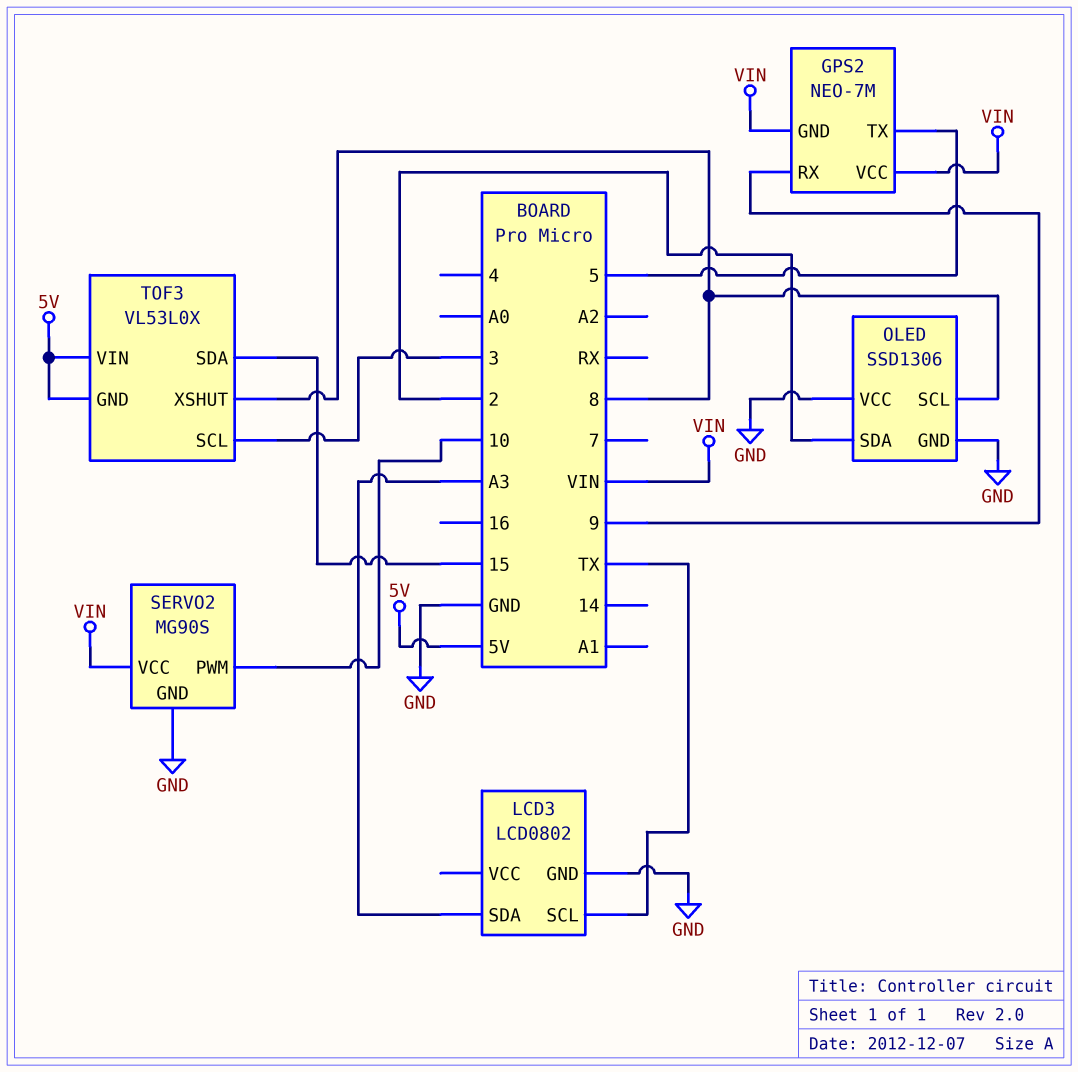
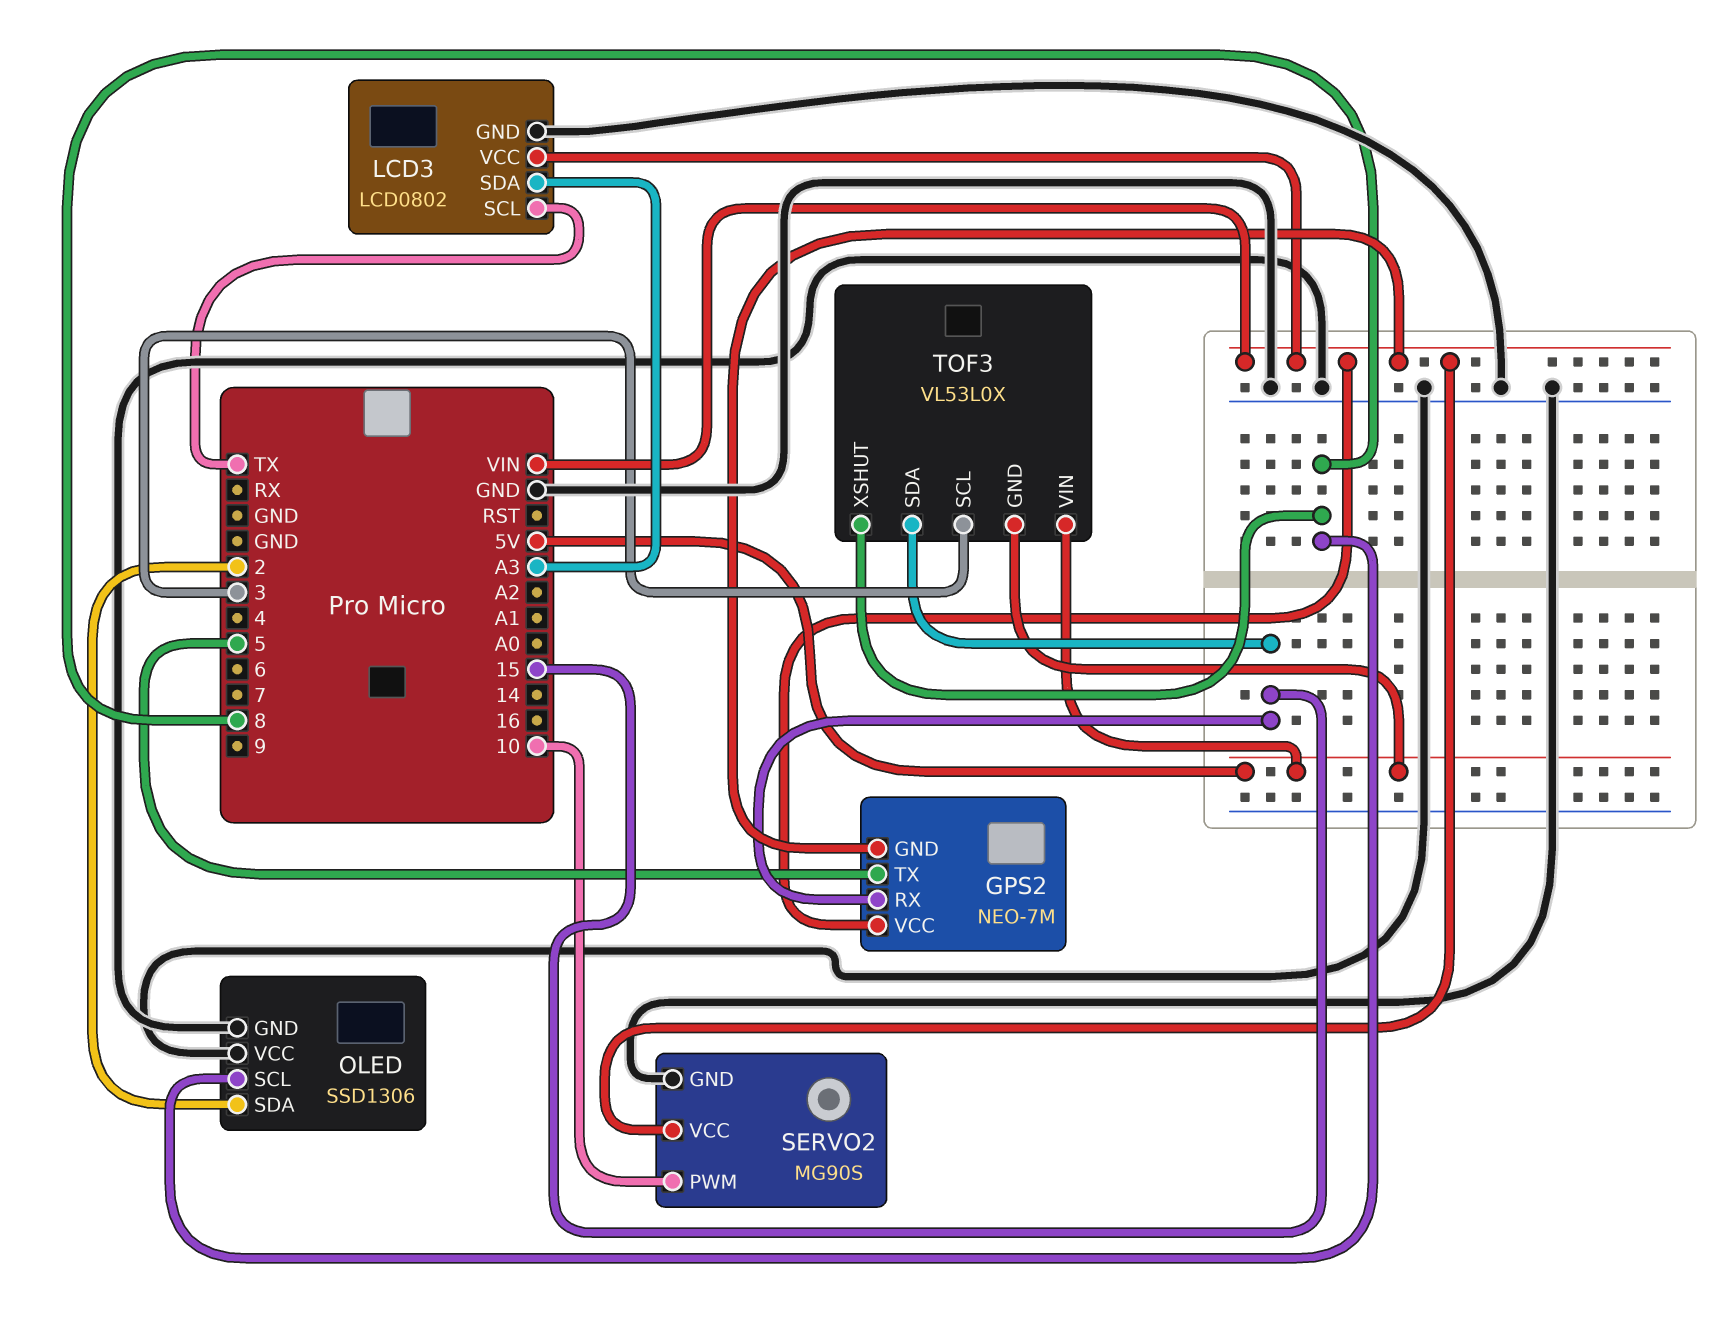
GPS2 pin RX: 9 -> 15
LCD3 pin VCC: none -> VIN

